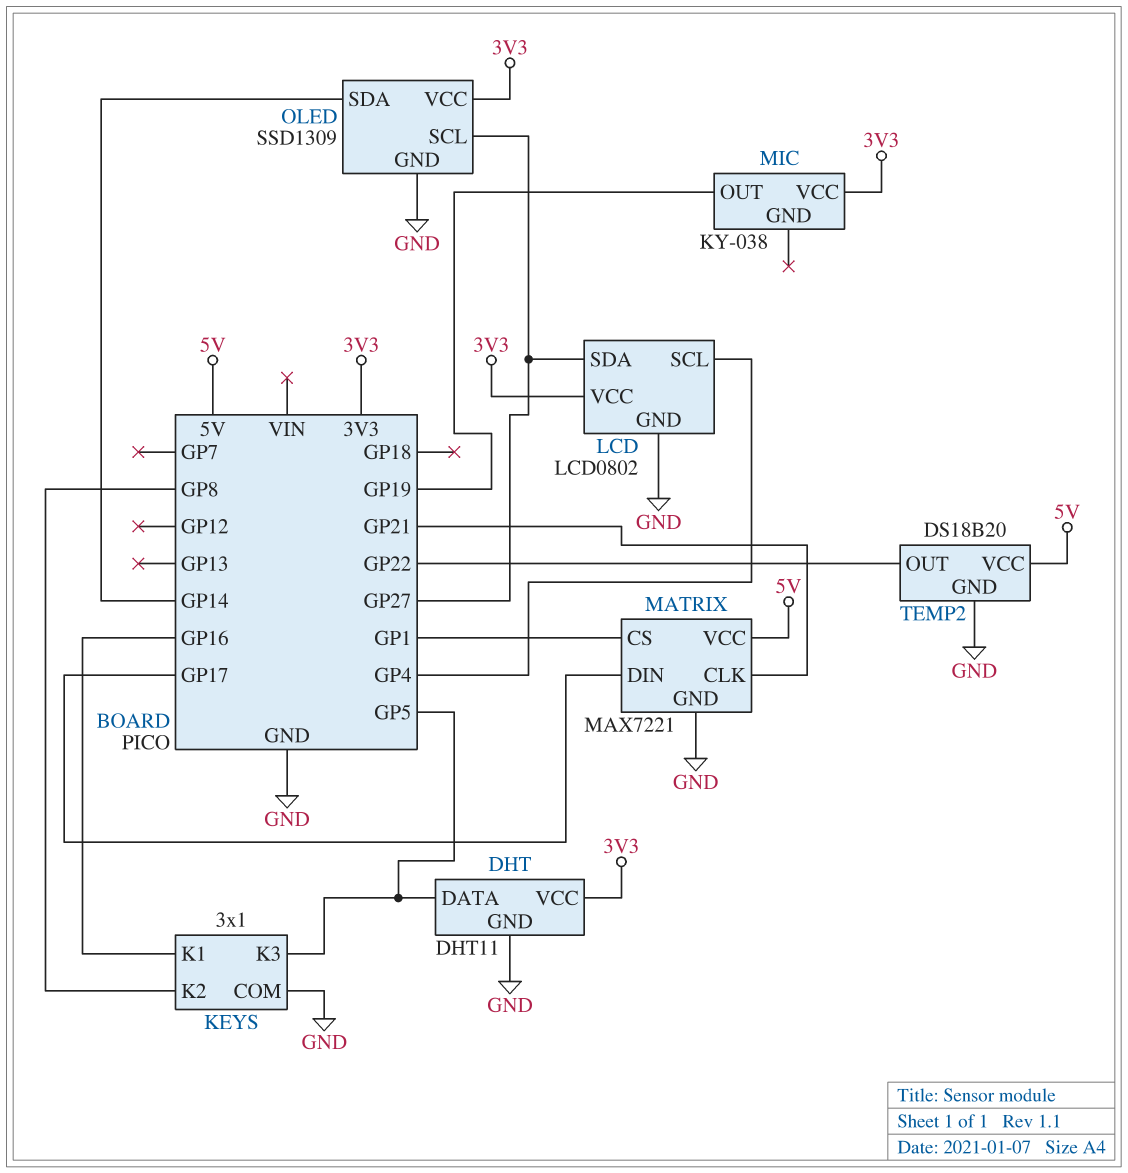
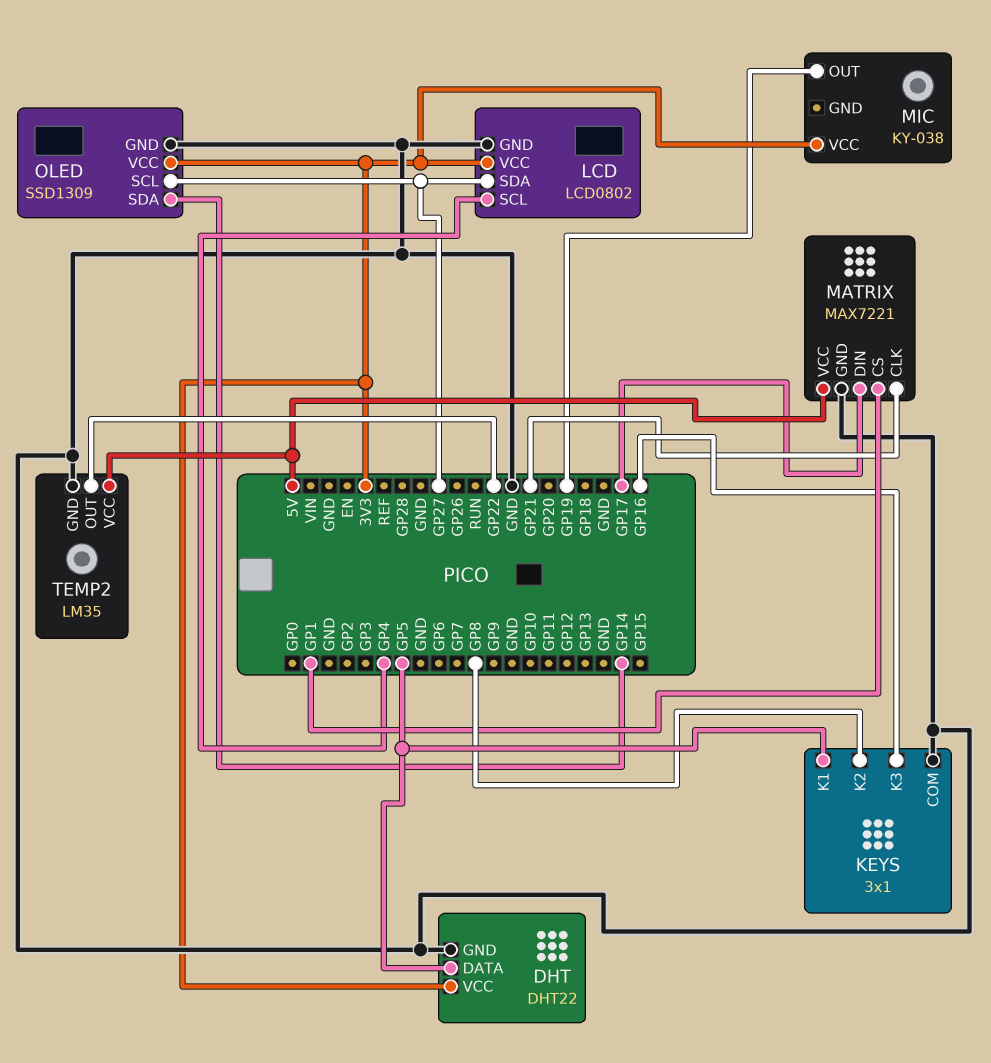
DHT: DHT11 -> DHT22
KEYS pin K1: GP16 -> GP5
KEYS pin K3: GP5 -> GP16
TEMP2: DS18B20 -> LM35

